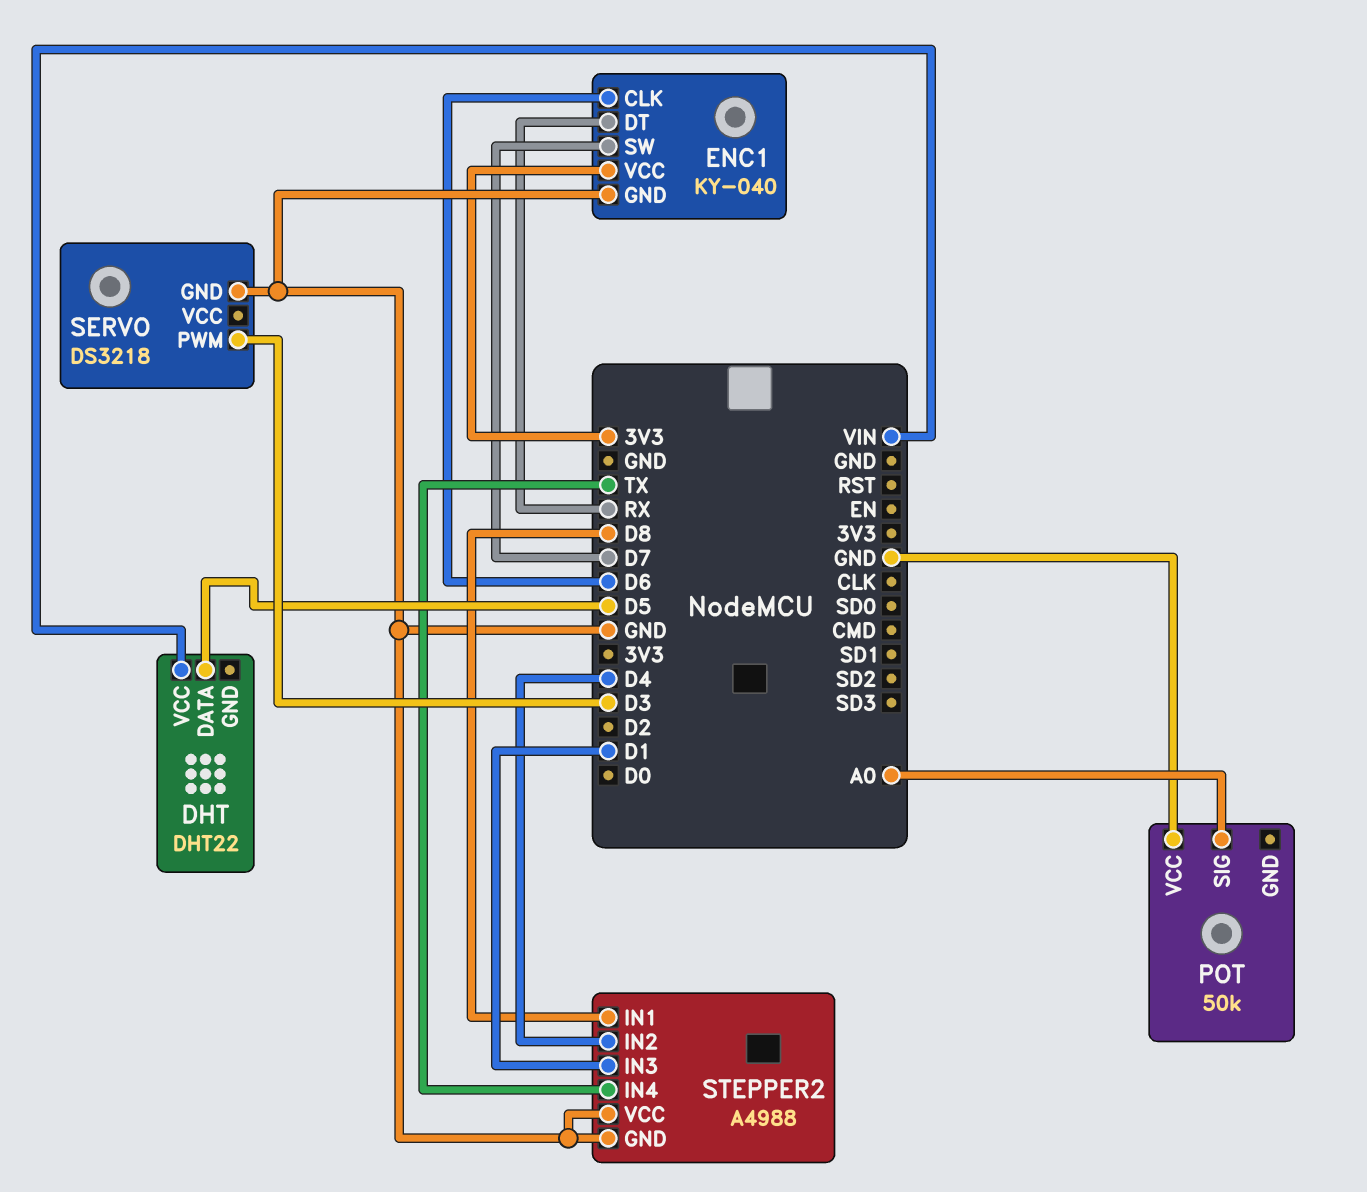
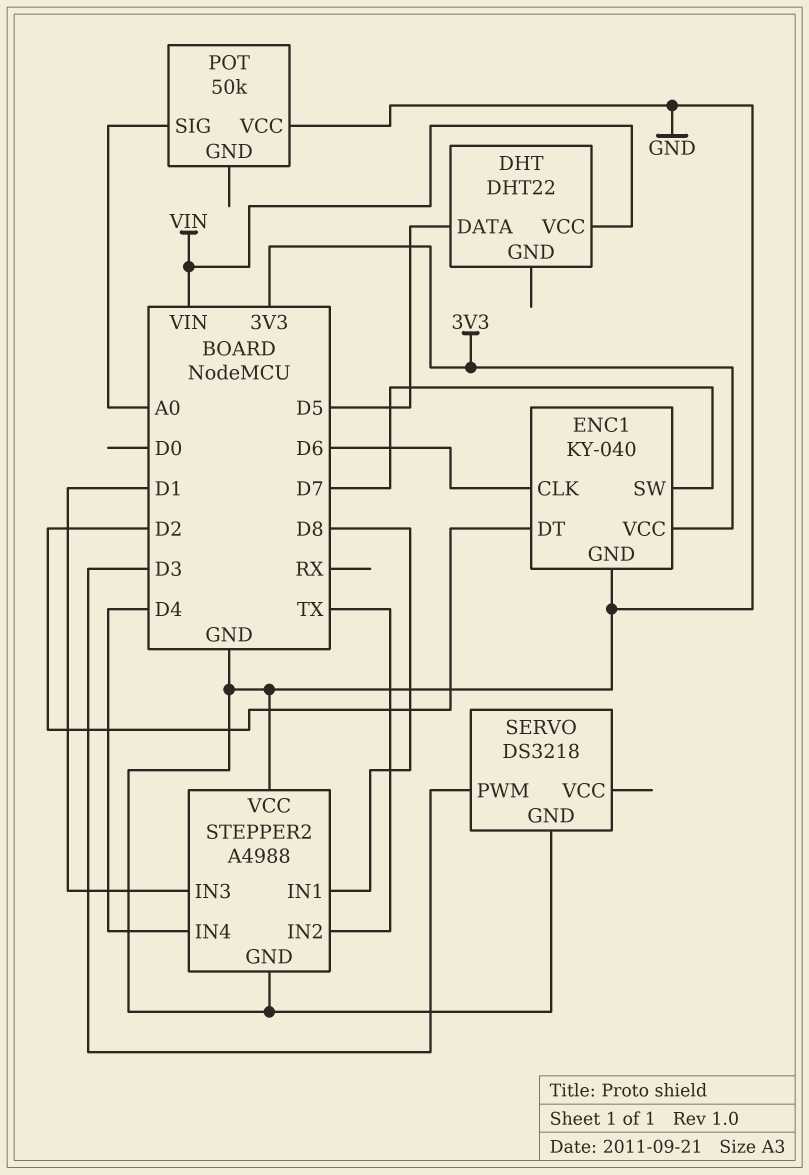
ENC1 pin DT: RX -> D2
STEPPER2 pin IN2: D4 -> TX
STEPPER2 pin IN4: TX -> D4

